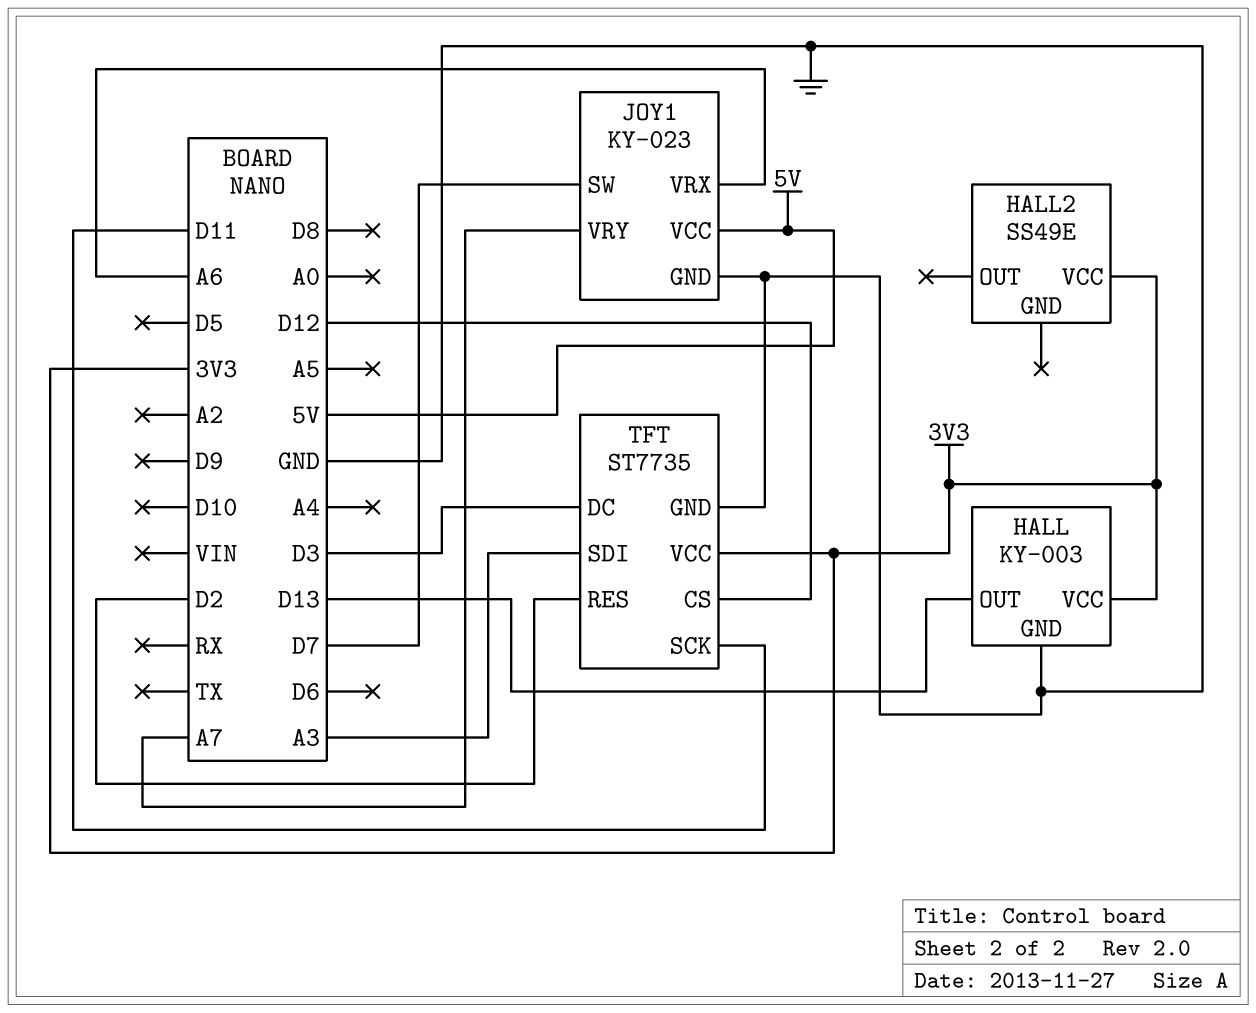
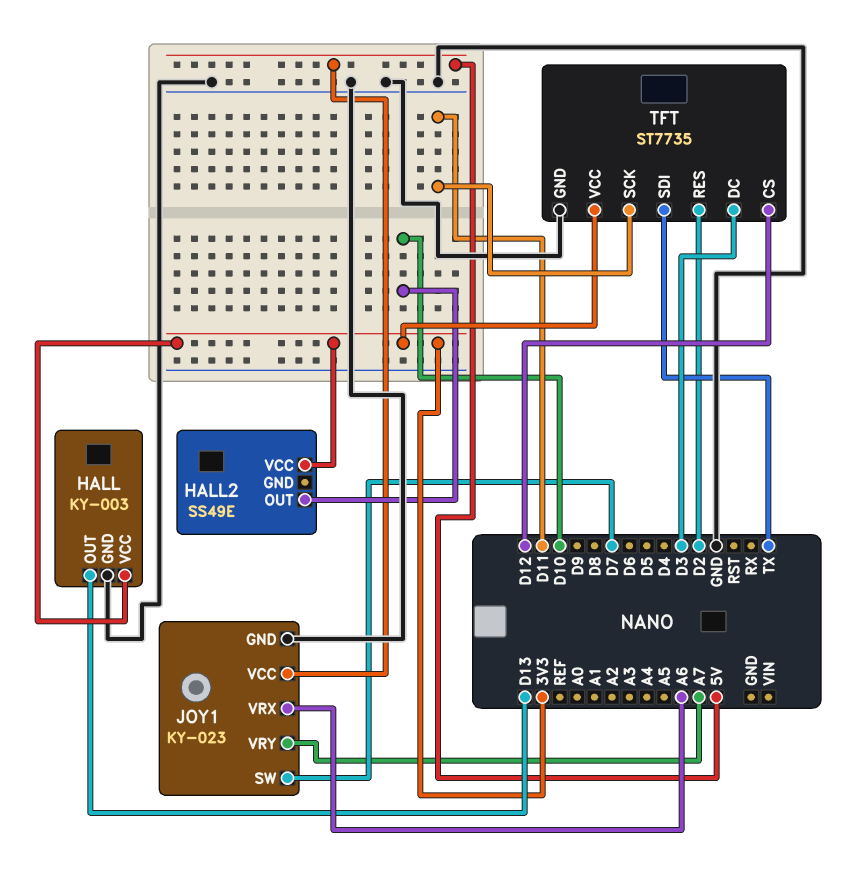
HALL2 pin OUT: none -> D10
TFT pin SDI: A3 -> TX

